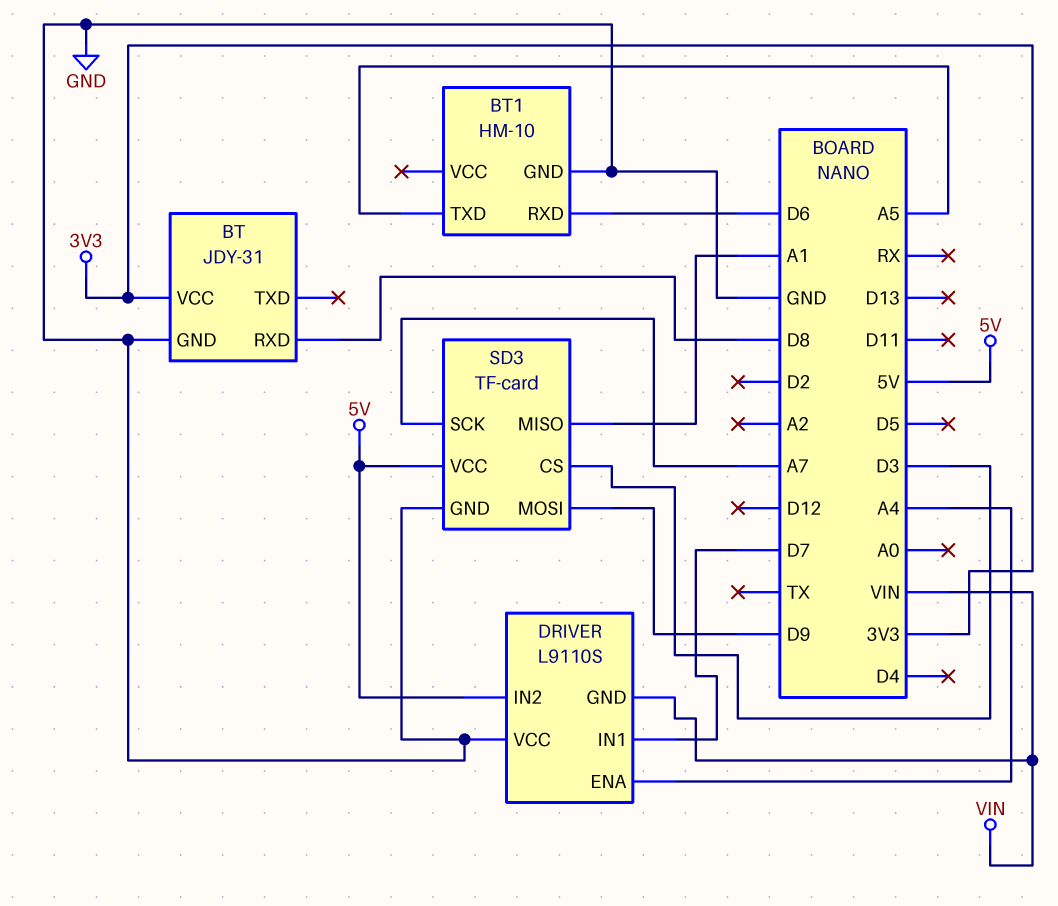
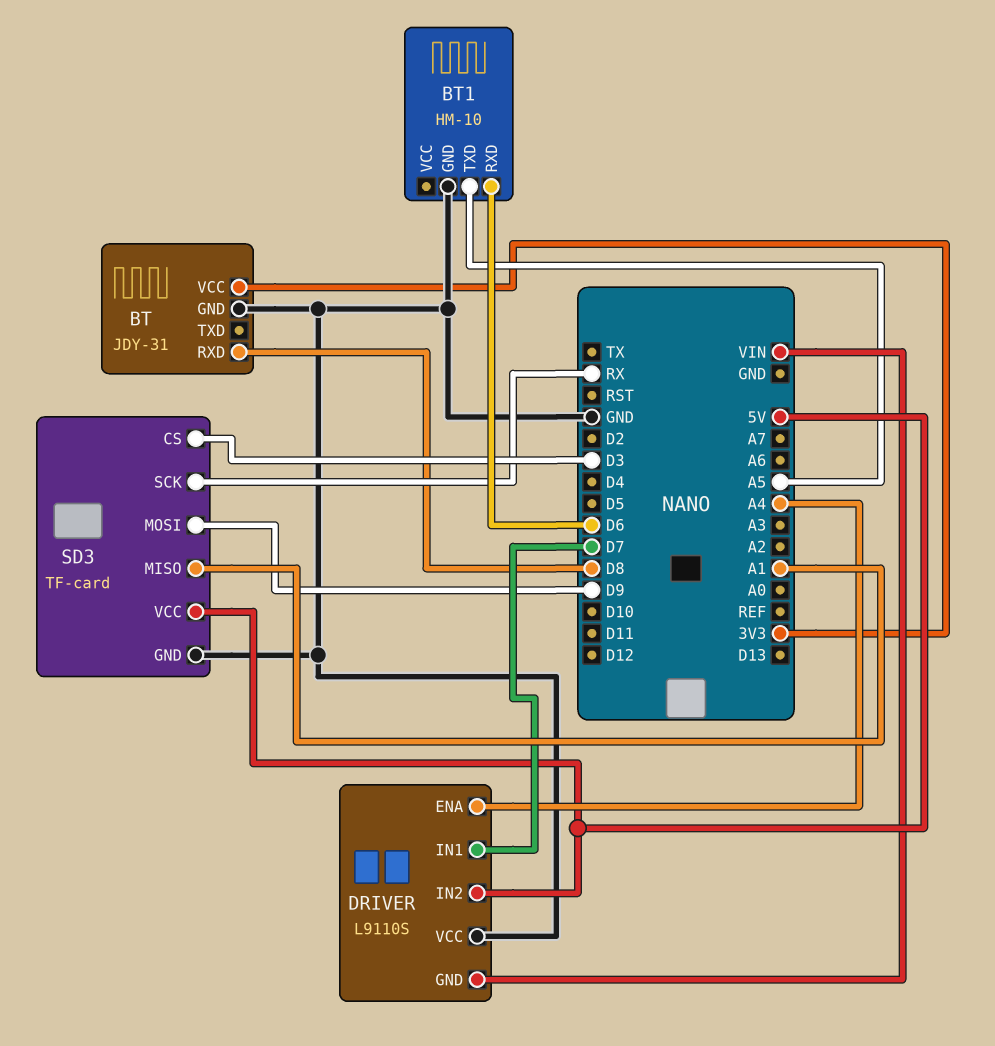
SD3 pin SCK: A7 -> RX

